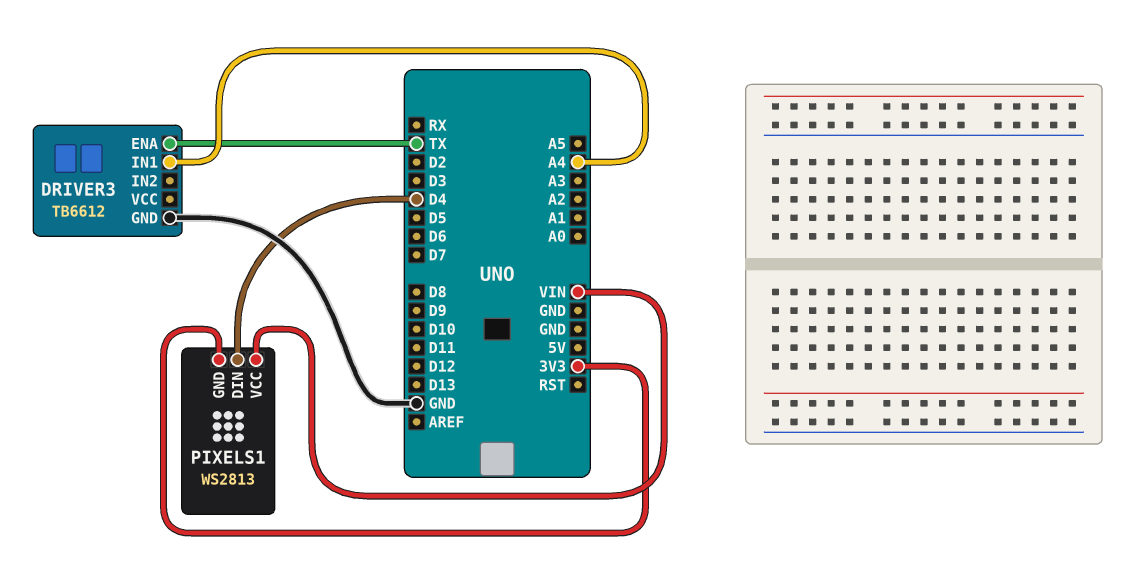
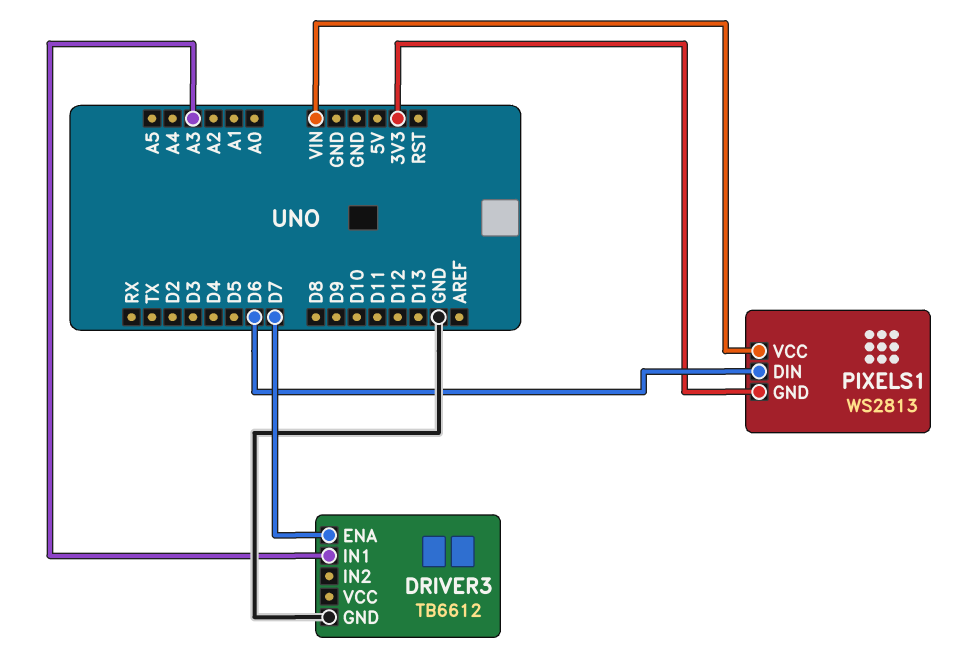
DRIVER3 pin ENA: TX -> D7
DRIVER3 pin IN1: A4 -> A3
PIXELS1 pin DIN: D4 -> D6

